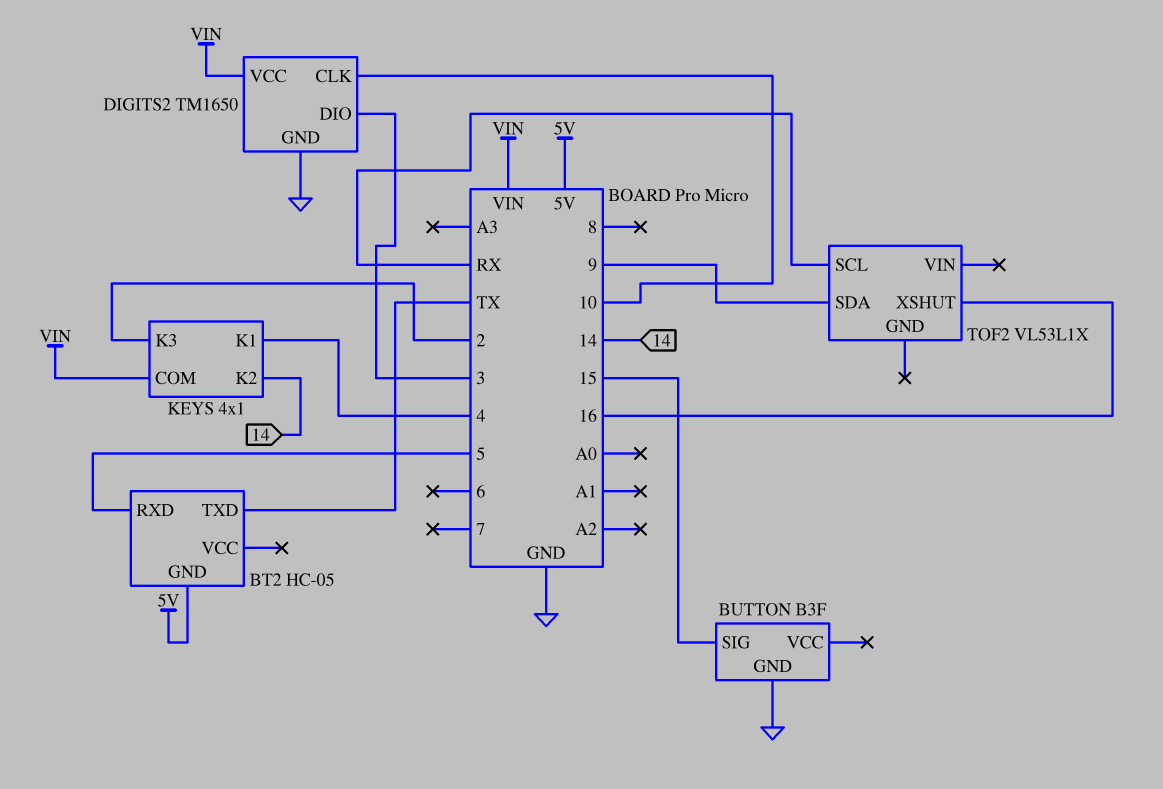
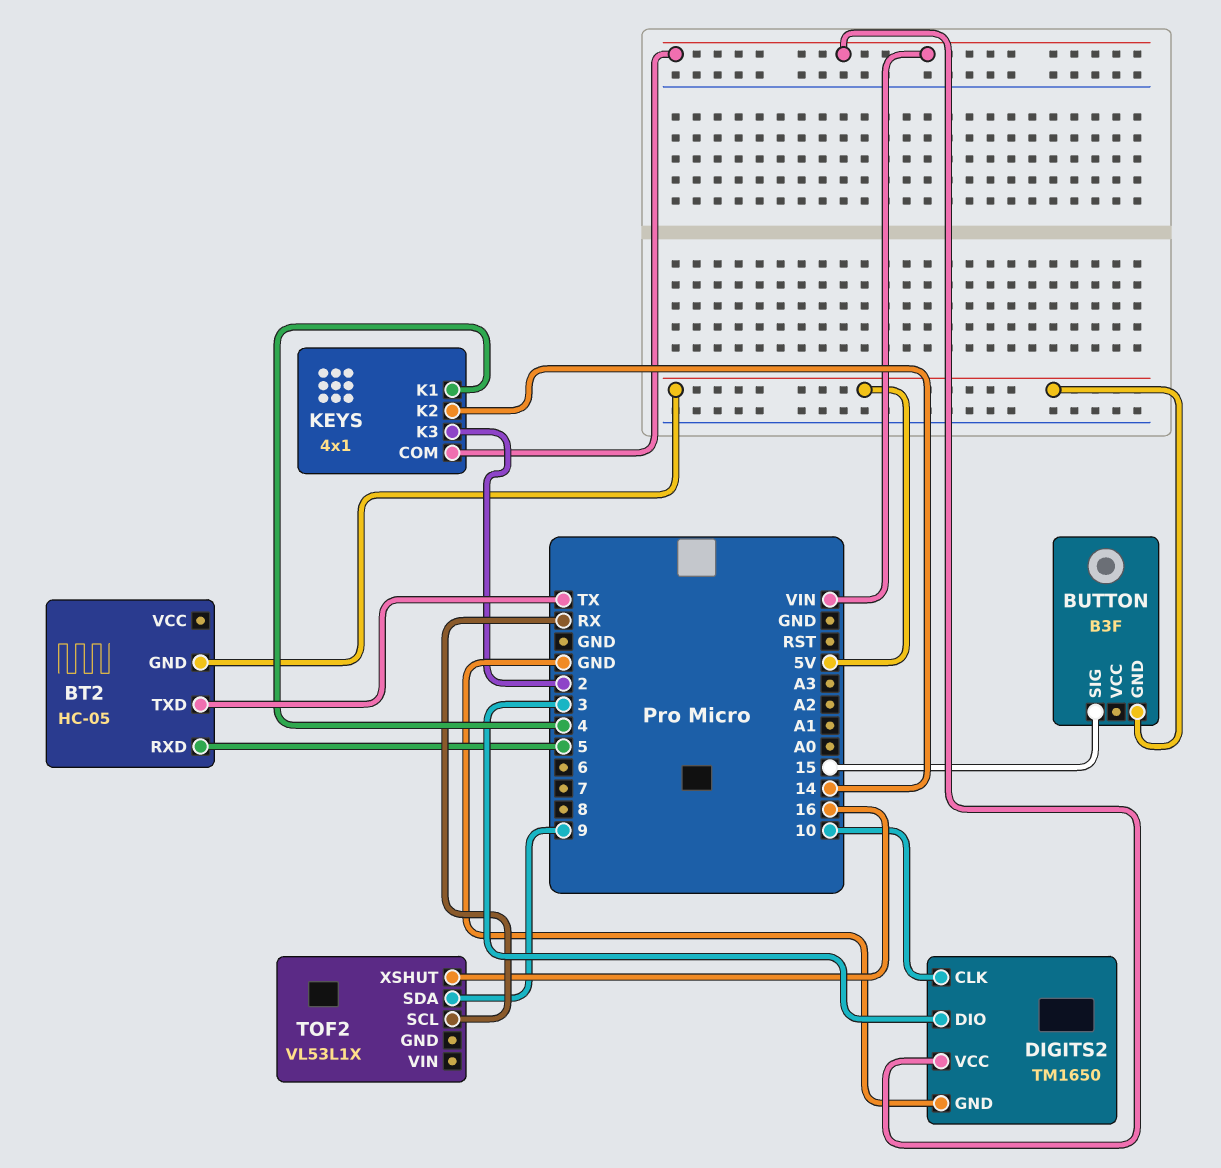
BUTTON pin GND: GND -> 5V

